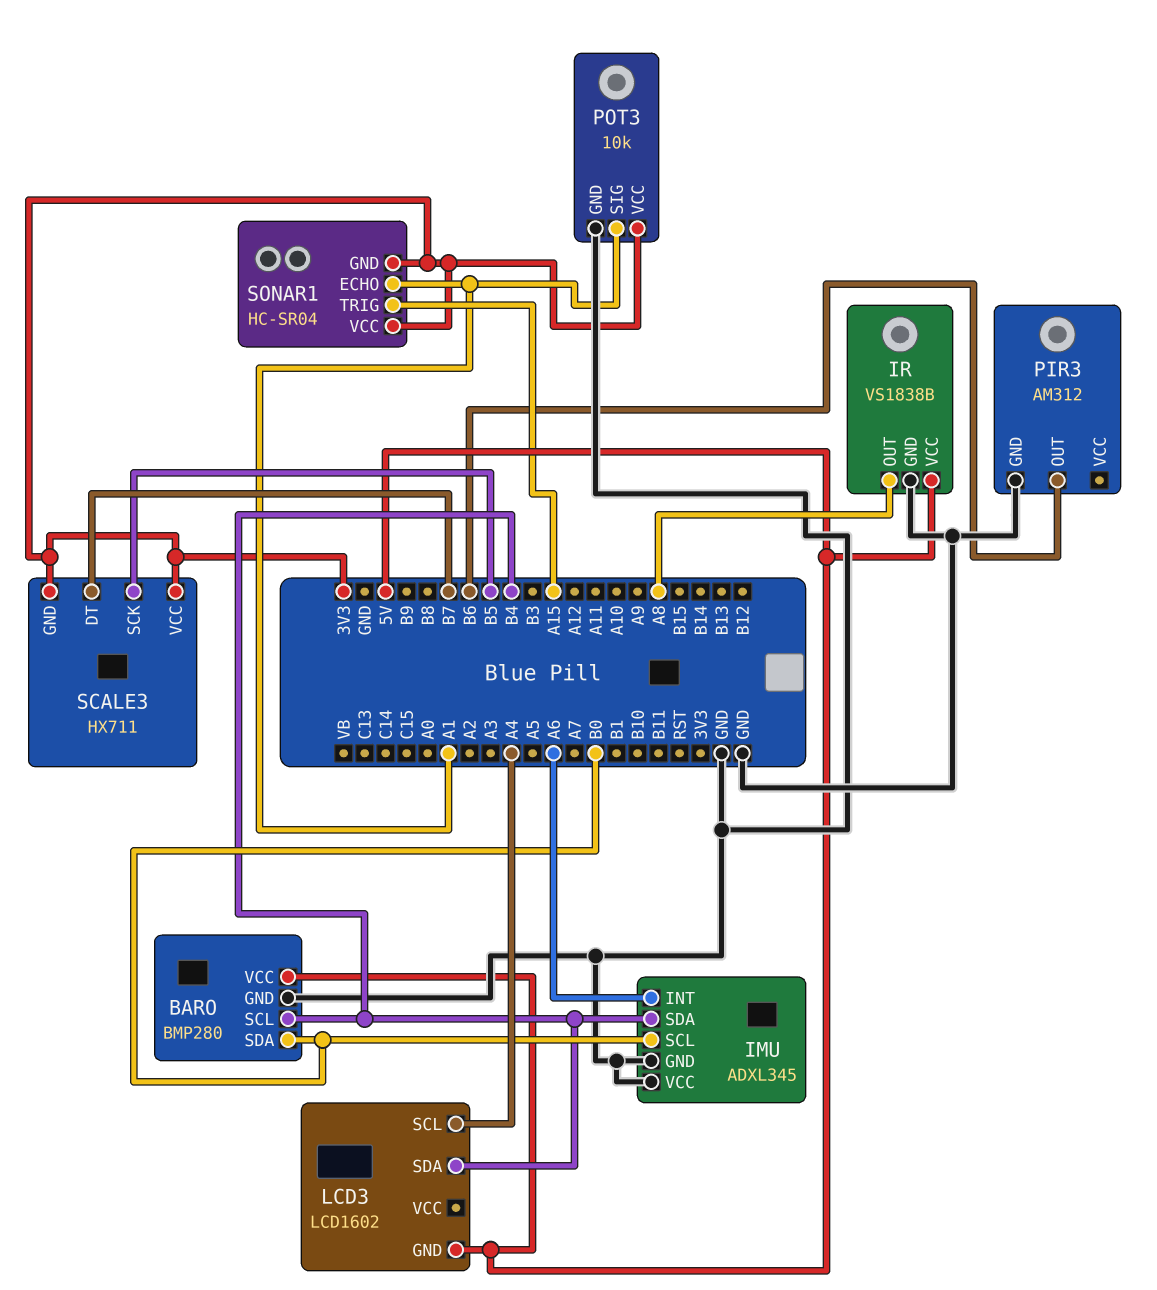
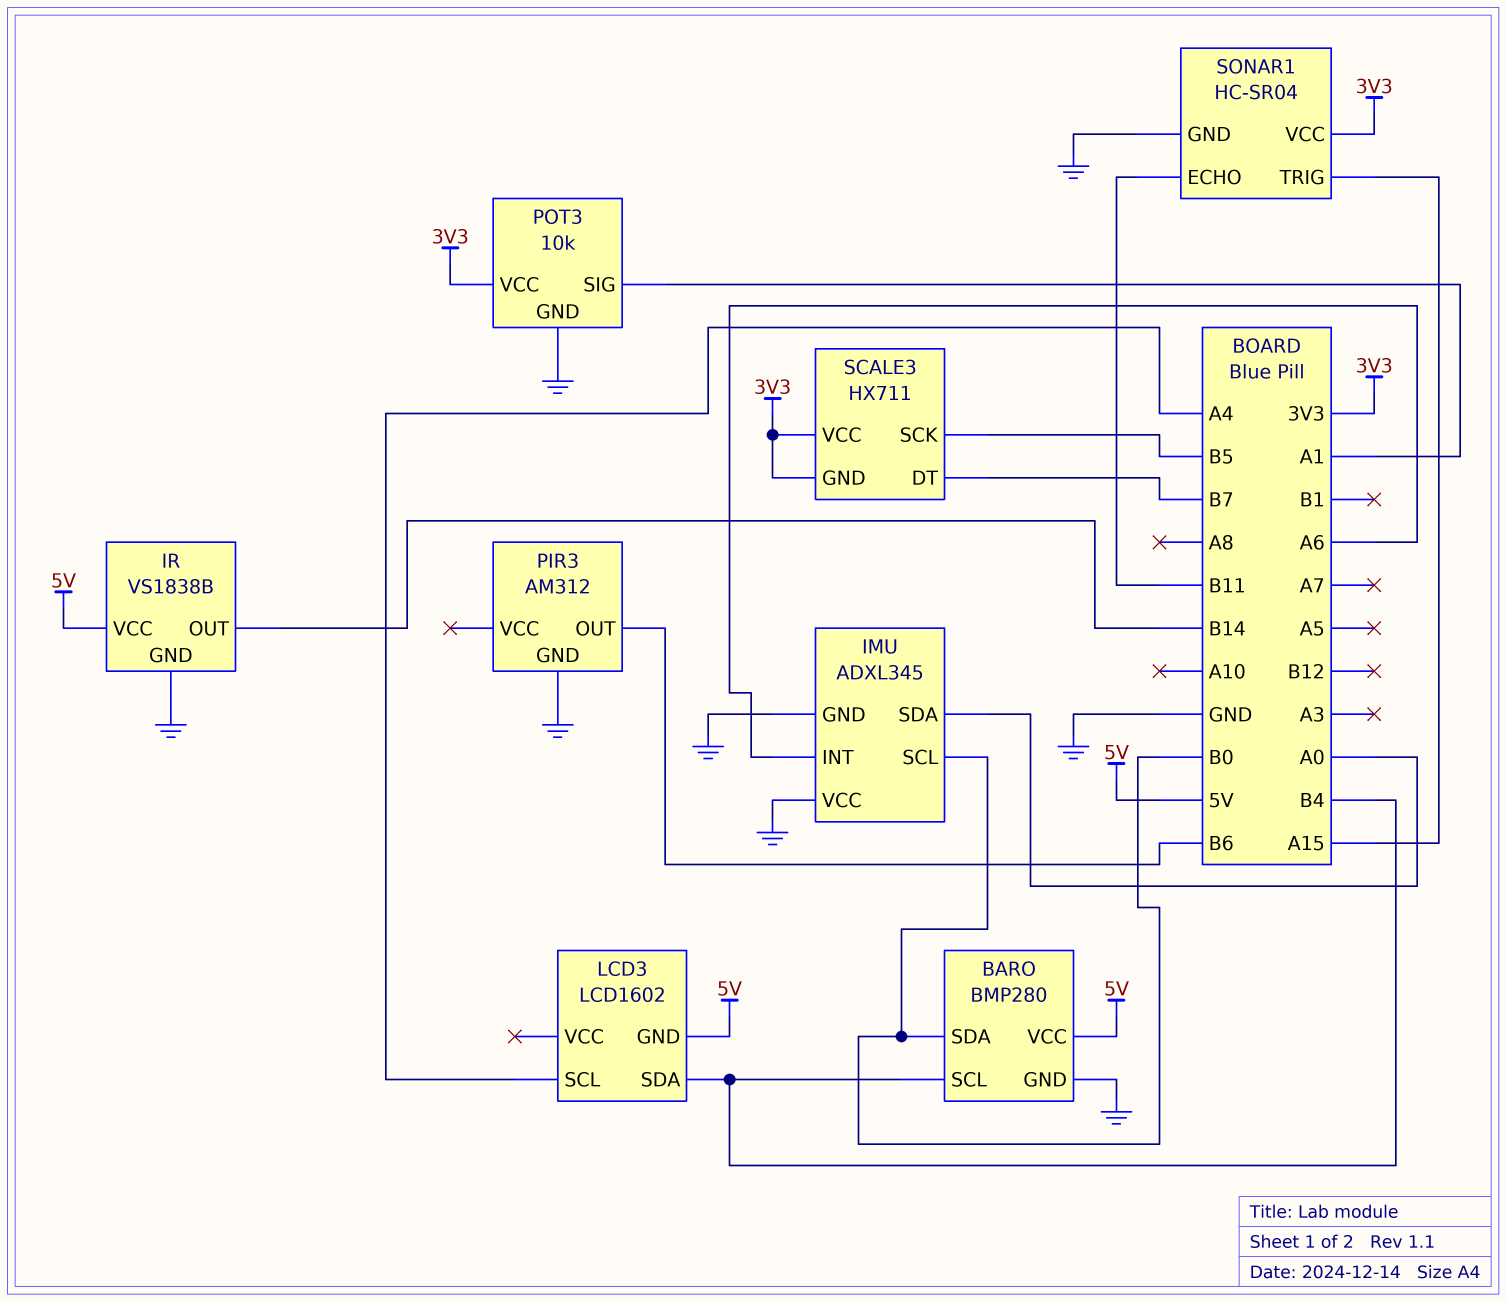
IMU pin SDA: B4 -> A0
IR pin OUT: A8 -> B14
SONAR1 pin ECHO: A1 -> B11
SONAR1 pin GND: 3V3 -> GND

